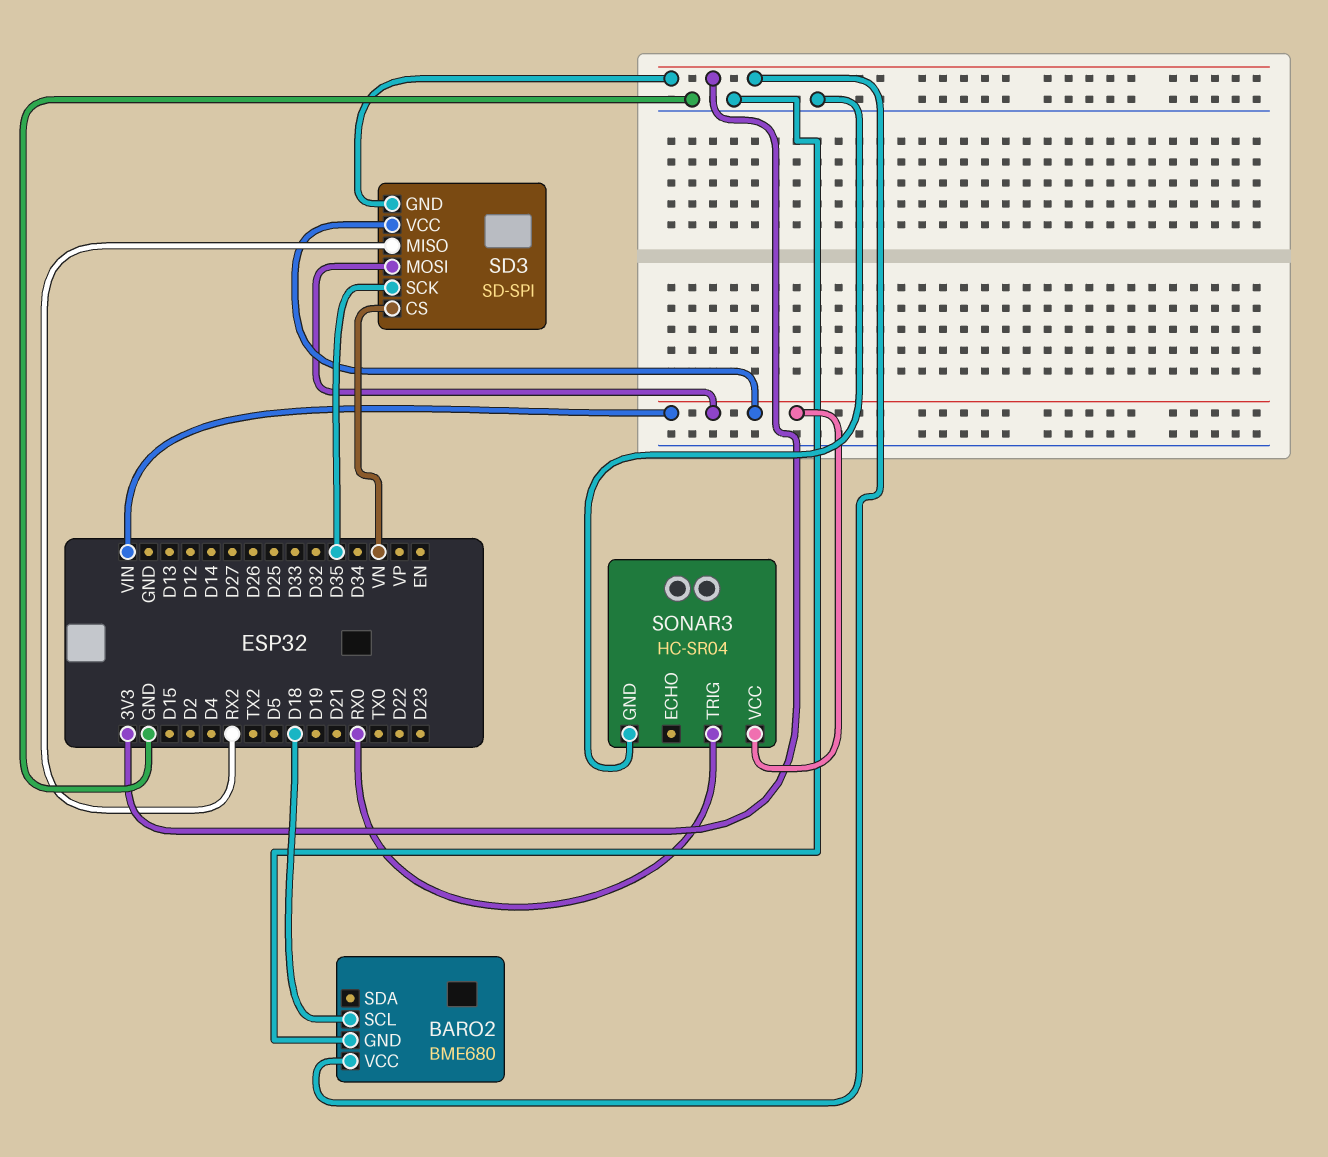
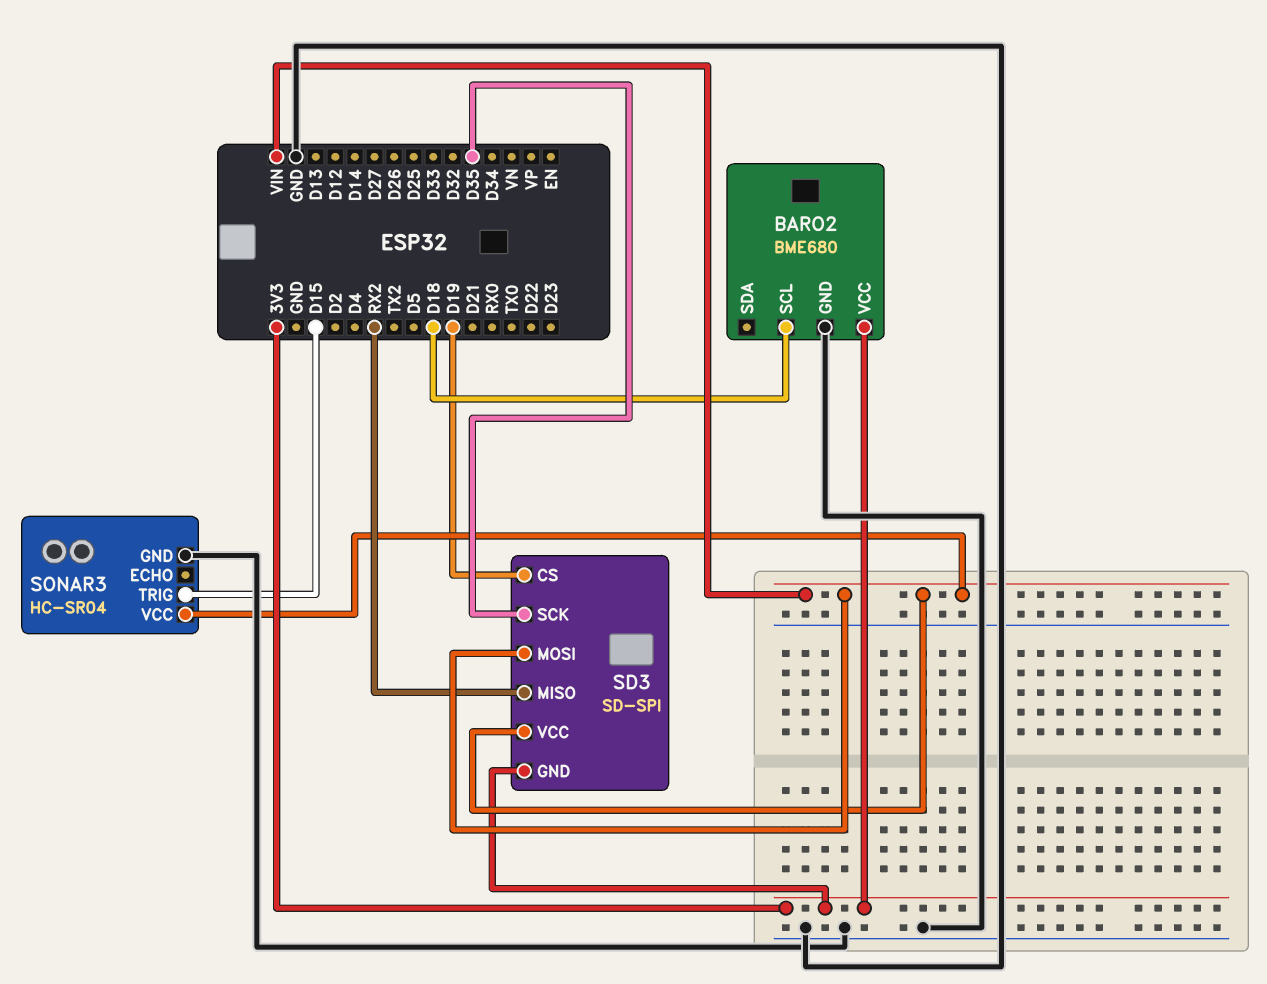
SD3 pin CS: VN -> D19
SONAR3 pin TRIG: RX0 -> D15

